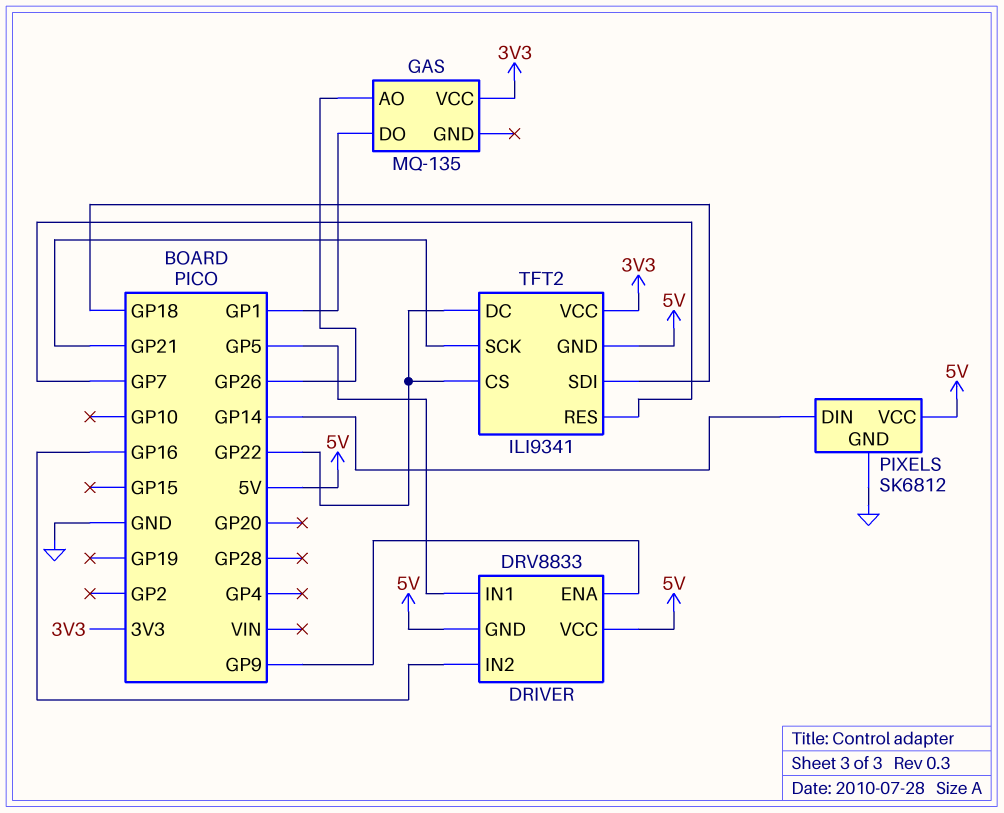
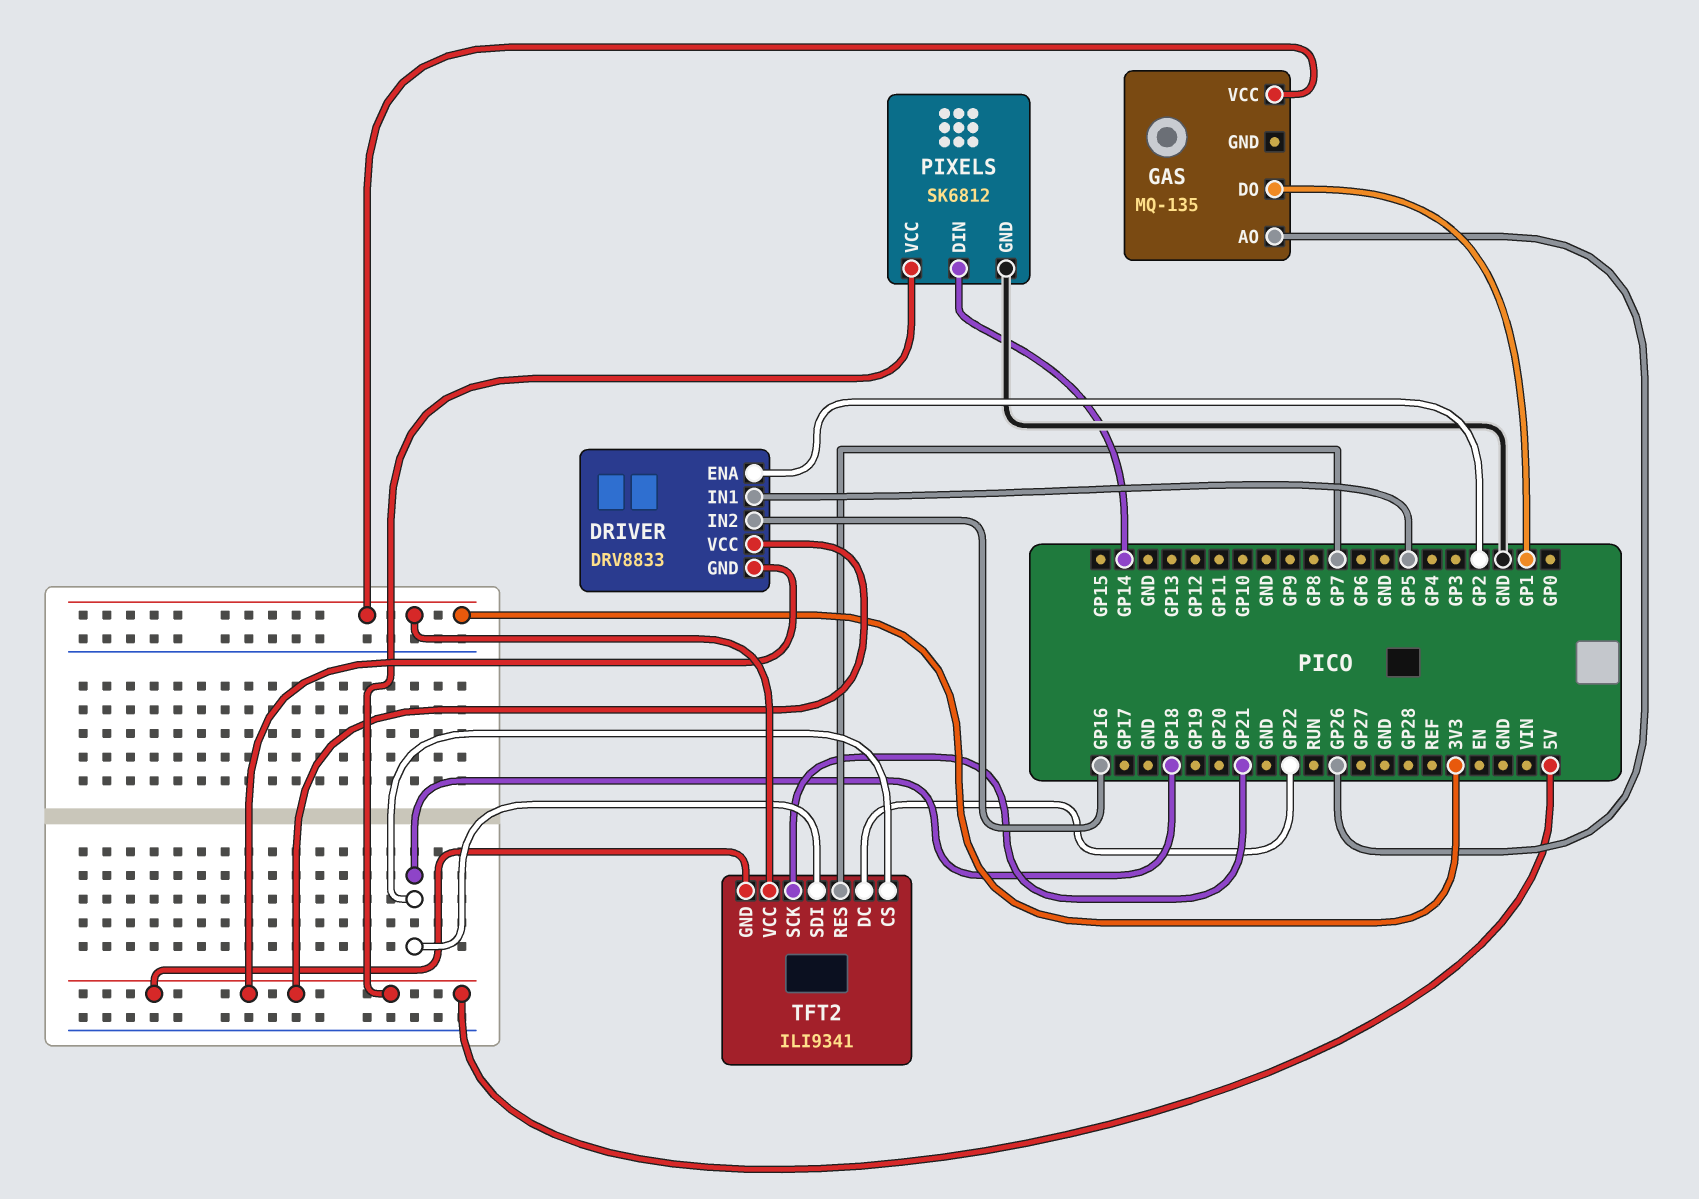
DRIVER pin ENA: GP9 -> GP2
TFT2 pin CS: GP22 -> GP18

